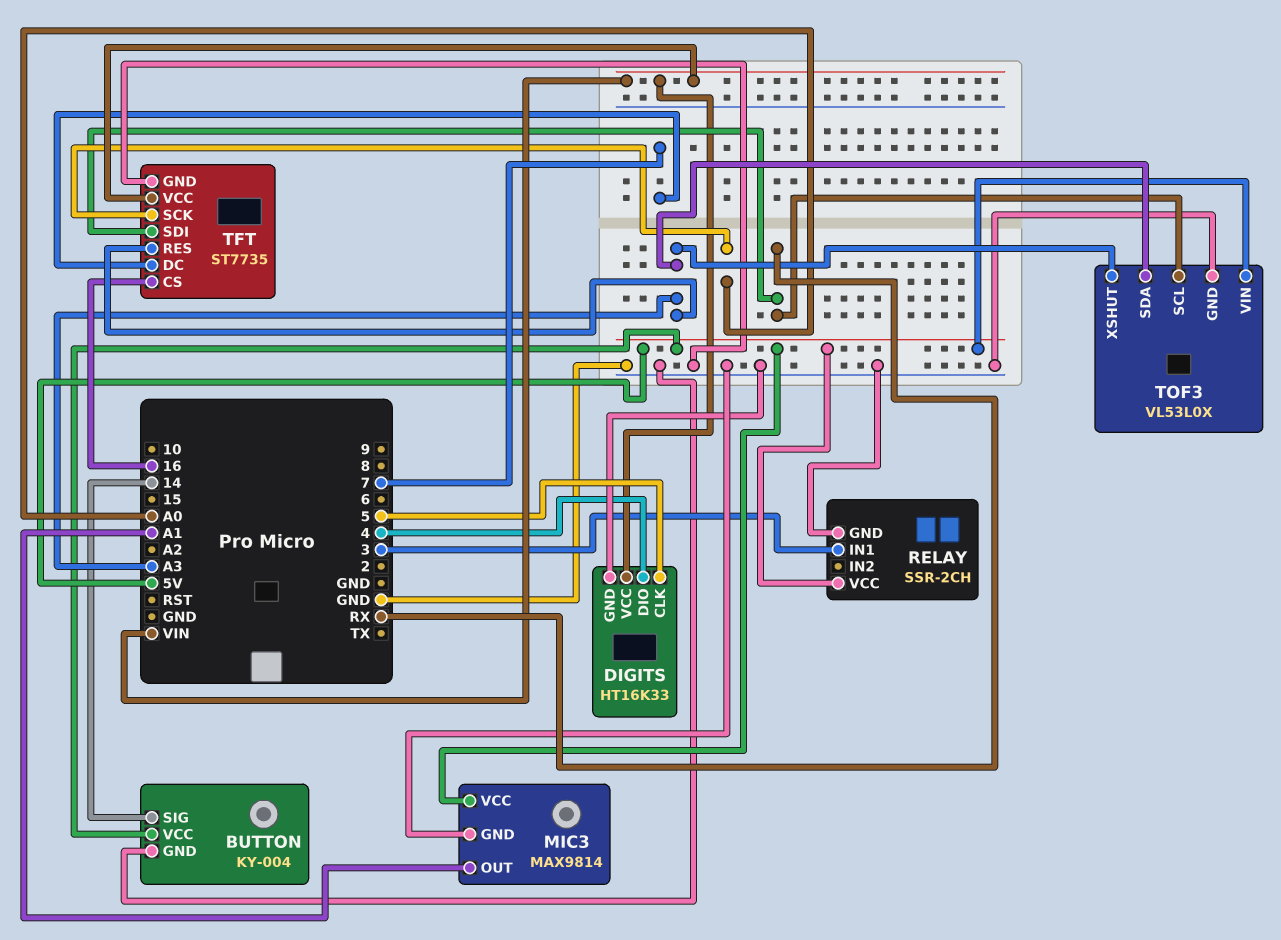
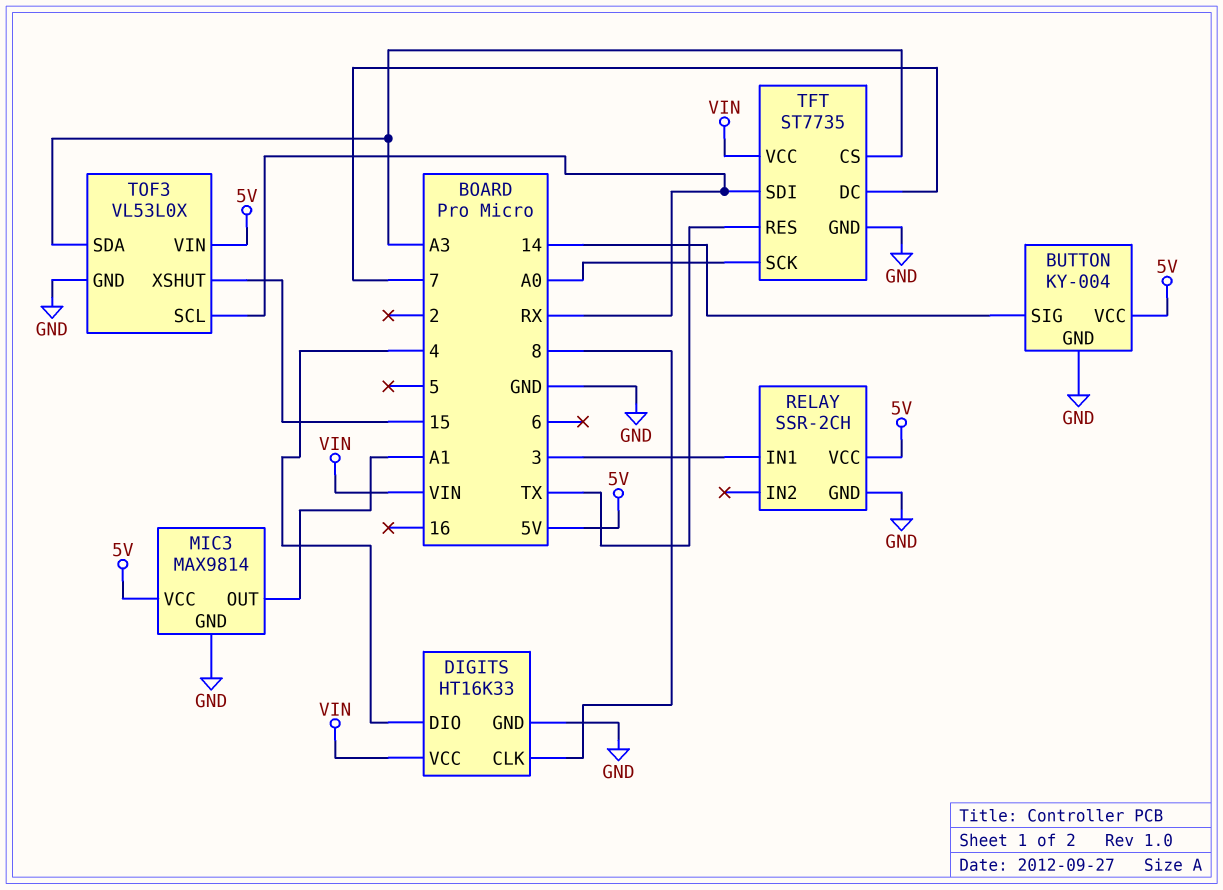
DIGITS pin CLK: 5 -> 8
TFT pin CS: 16 -> A3
TFT pin RES: A3 -> TX
TOF3 pin XSHUT: A3 -> 15

